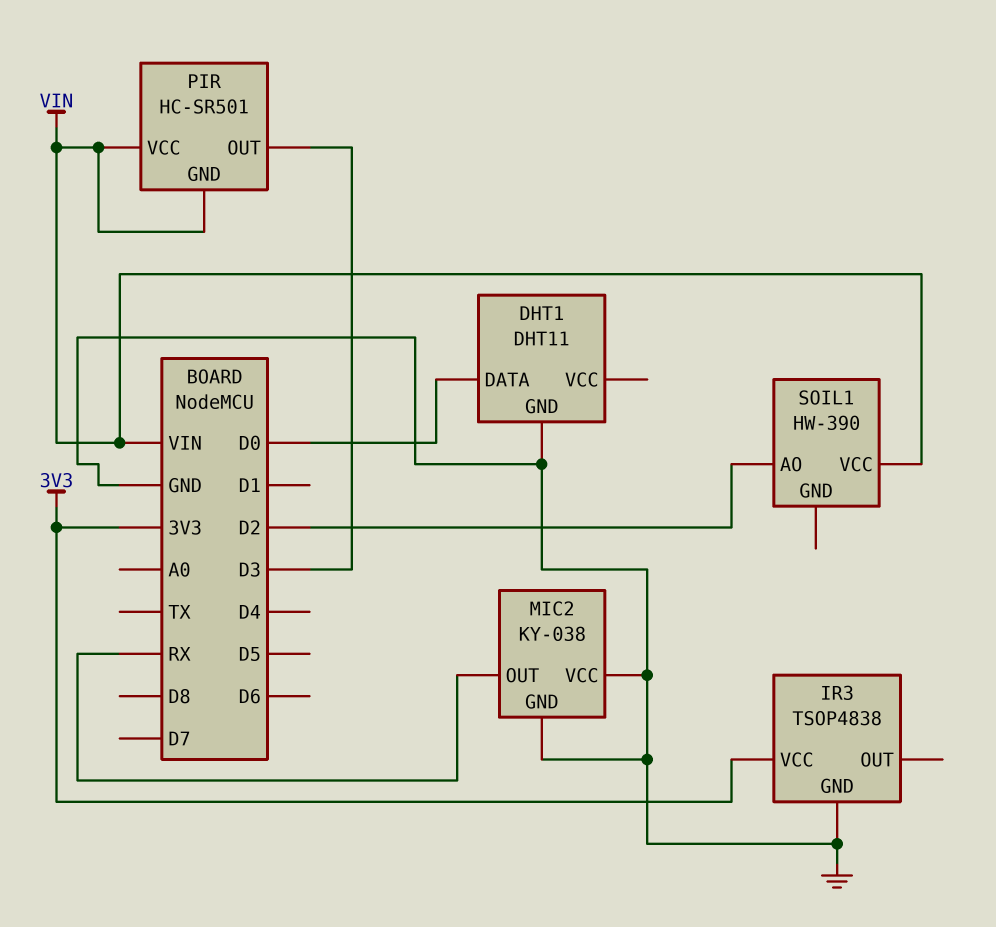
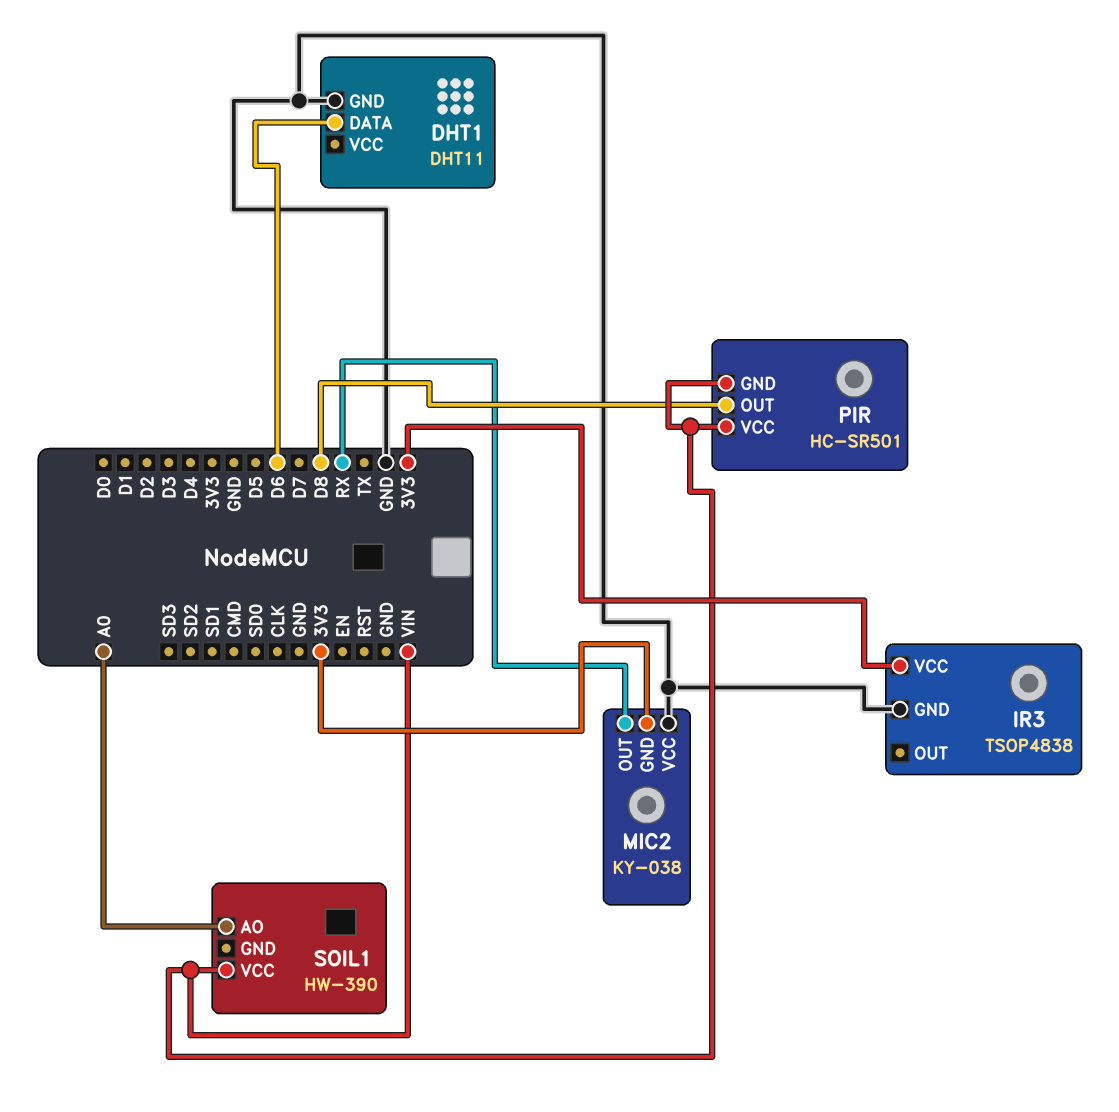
DHT1 pin DATA: D0 -> D6
MIC2 pin GND: GND -> 3V3
PIR pin OUT: D3 -> D8
SOIL1 pin AO: D2 -> A0

